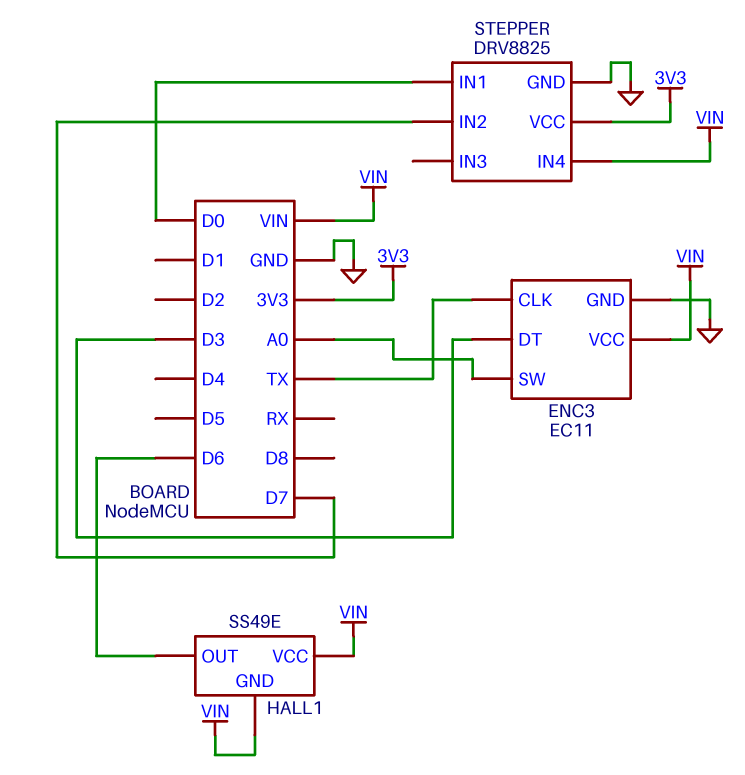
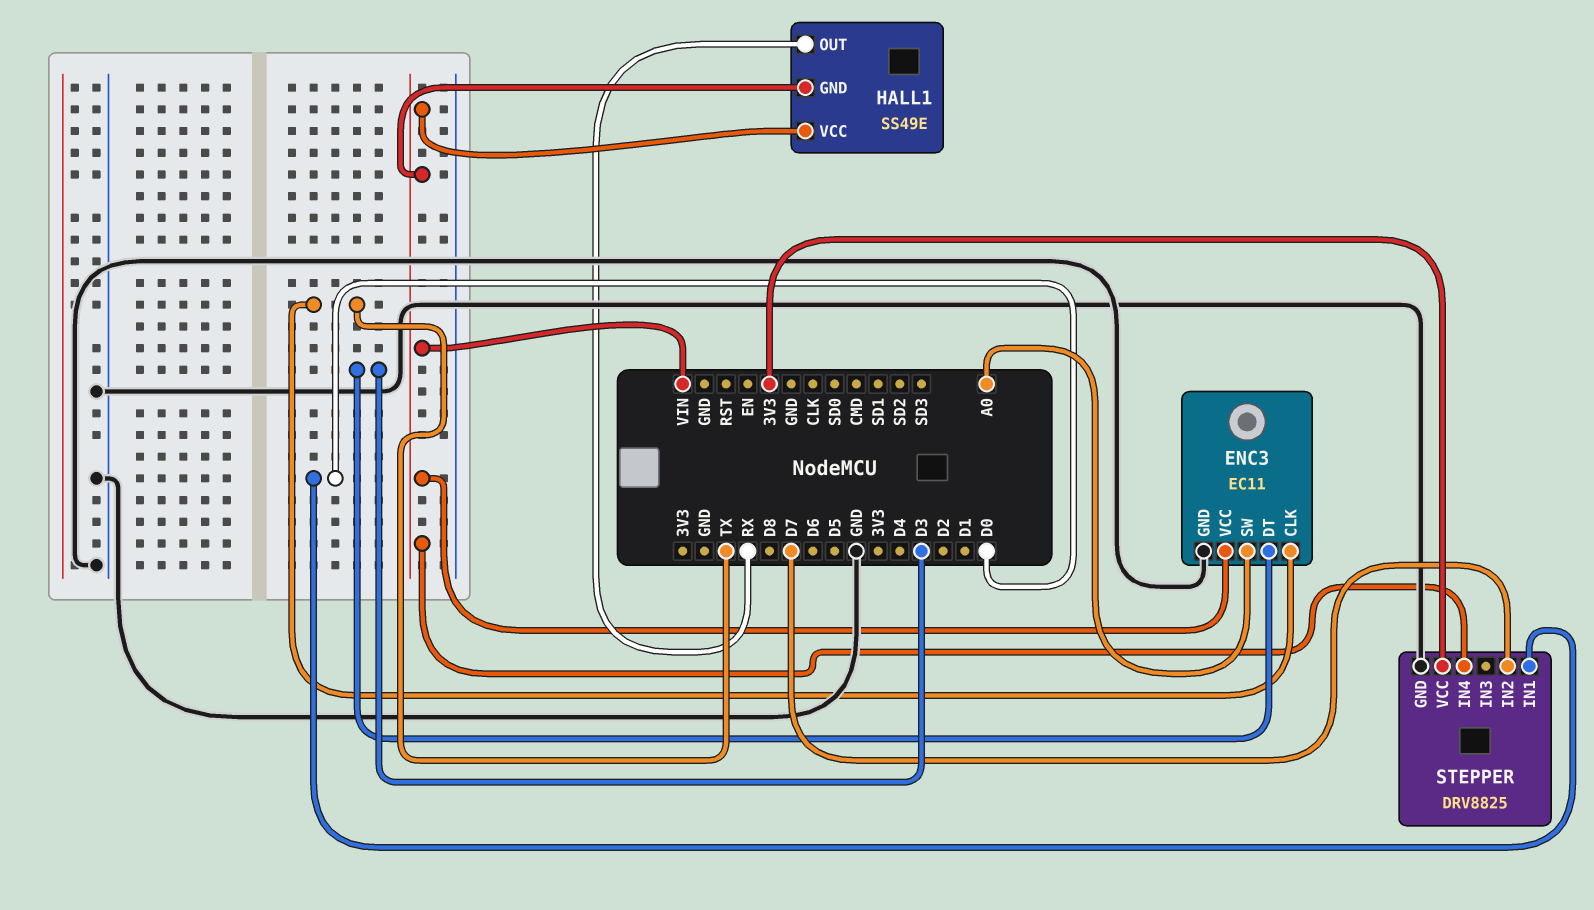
HALL1 pin OUT: D6 -> RX

